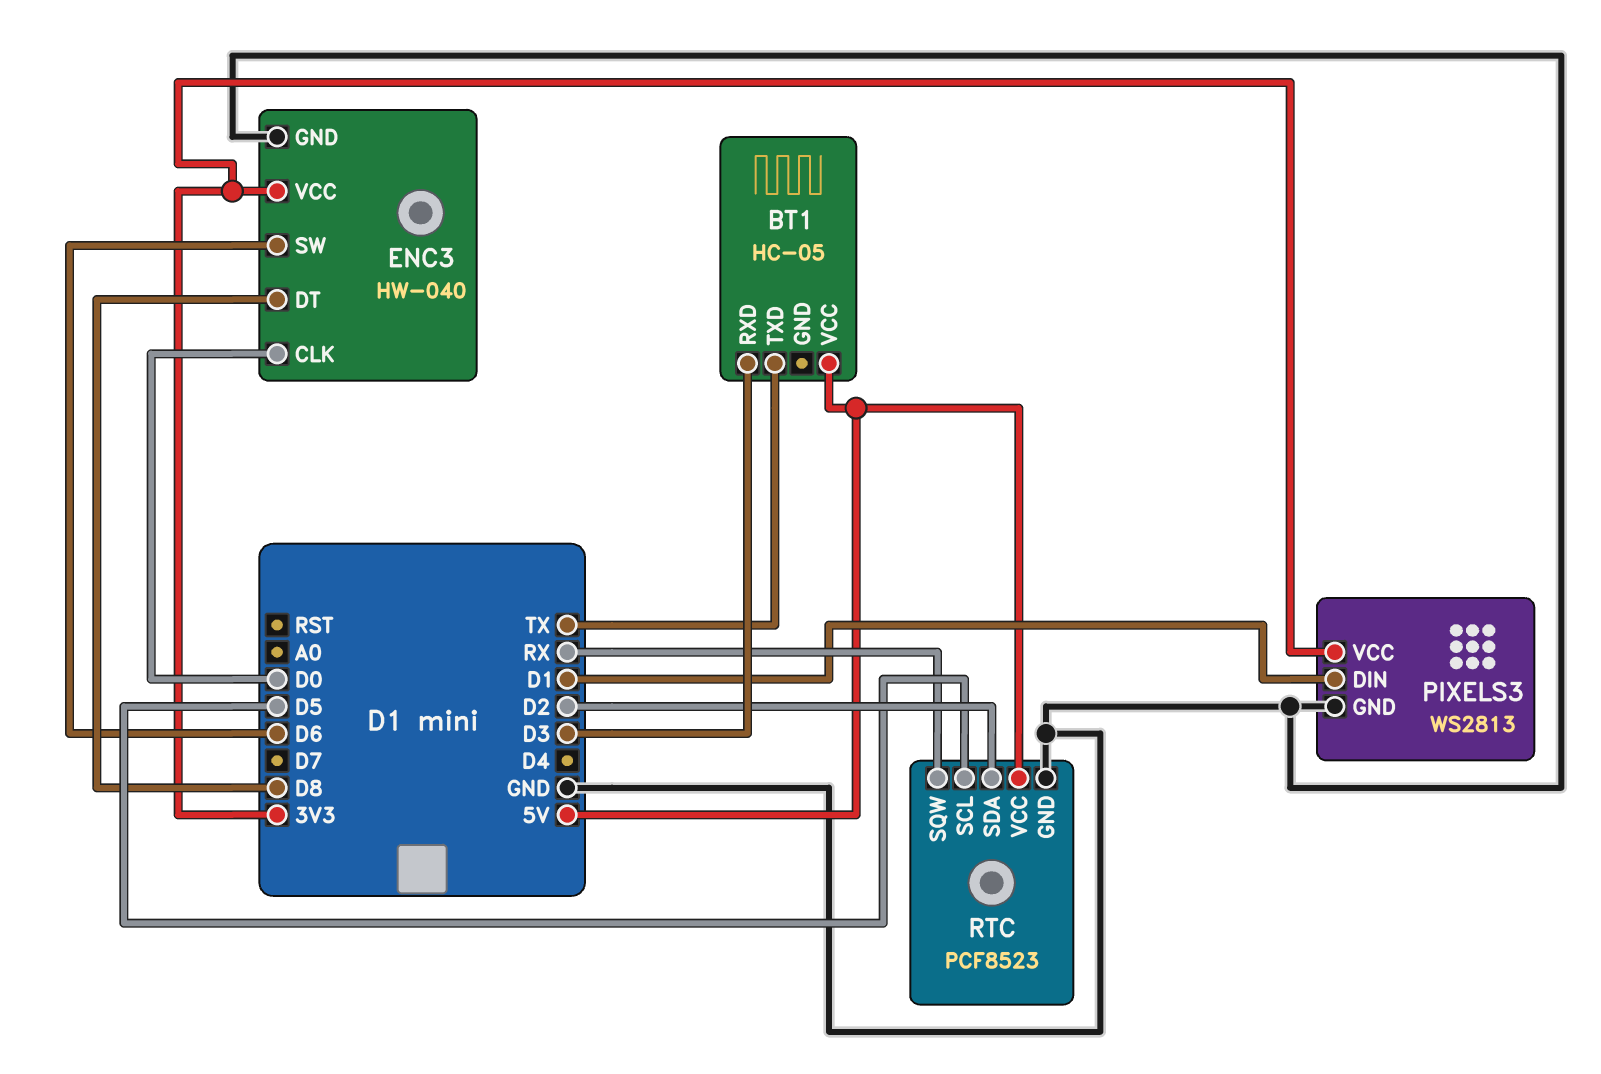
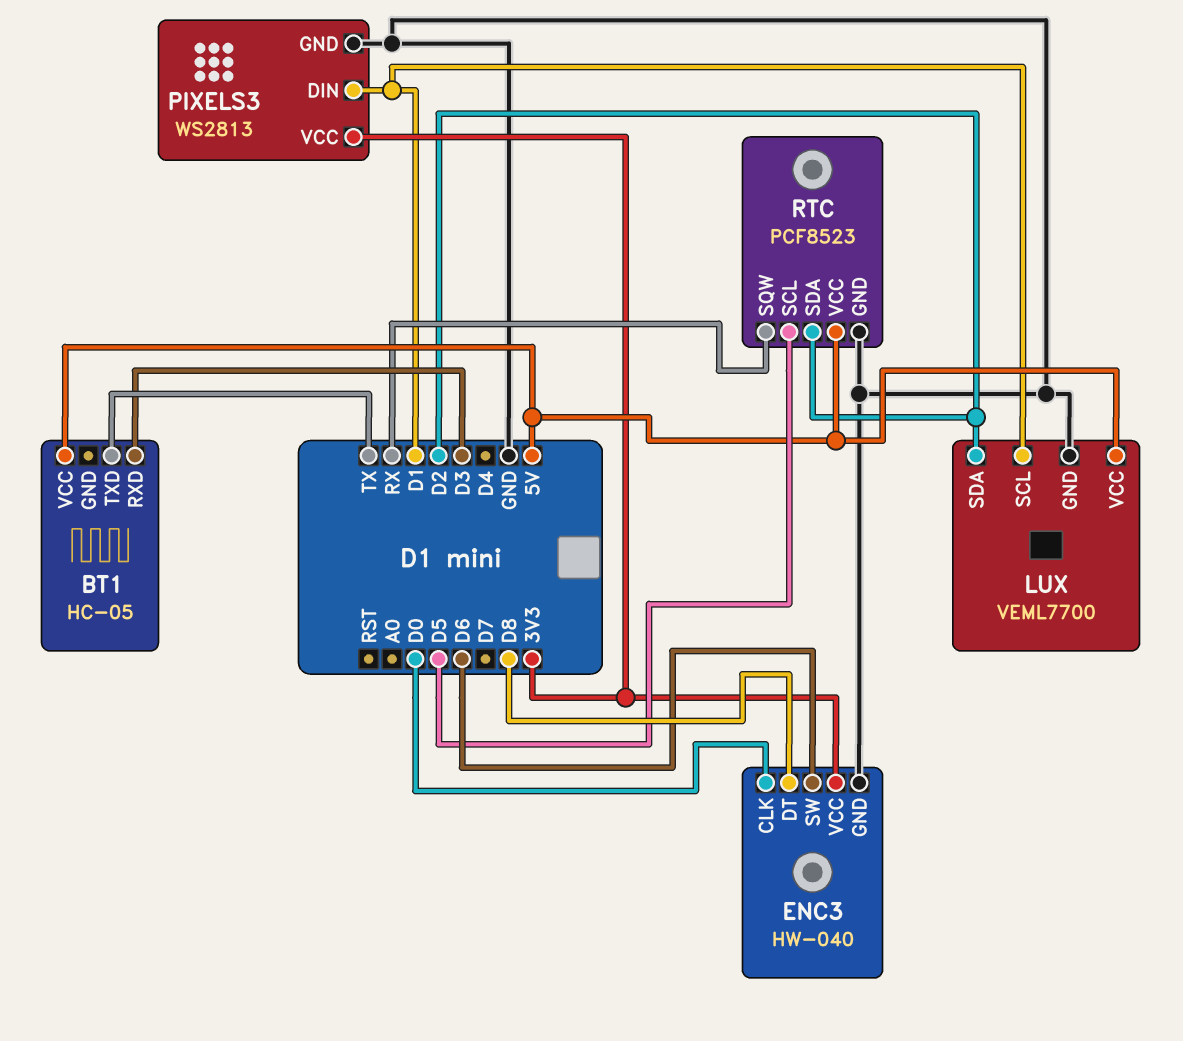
LUX: none -> VEML7700
LUX pin GND: none -> GND
LUX pin SCL: none -> D1
LUX pin SDA: none -> D2
LUX pin VCC: none -> 5V

